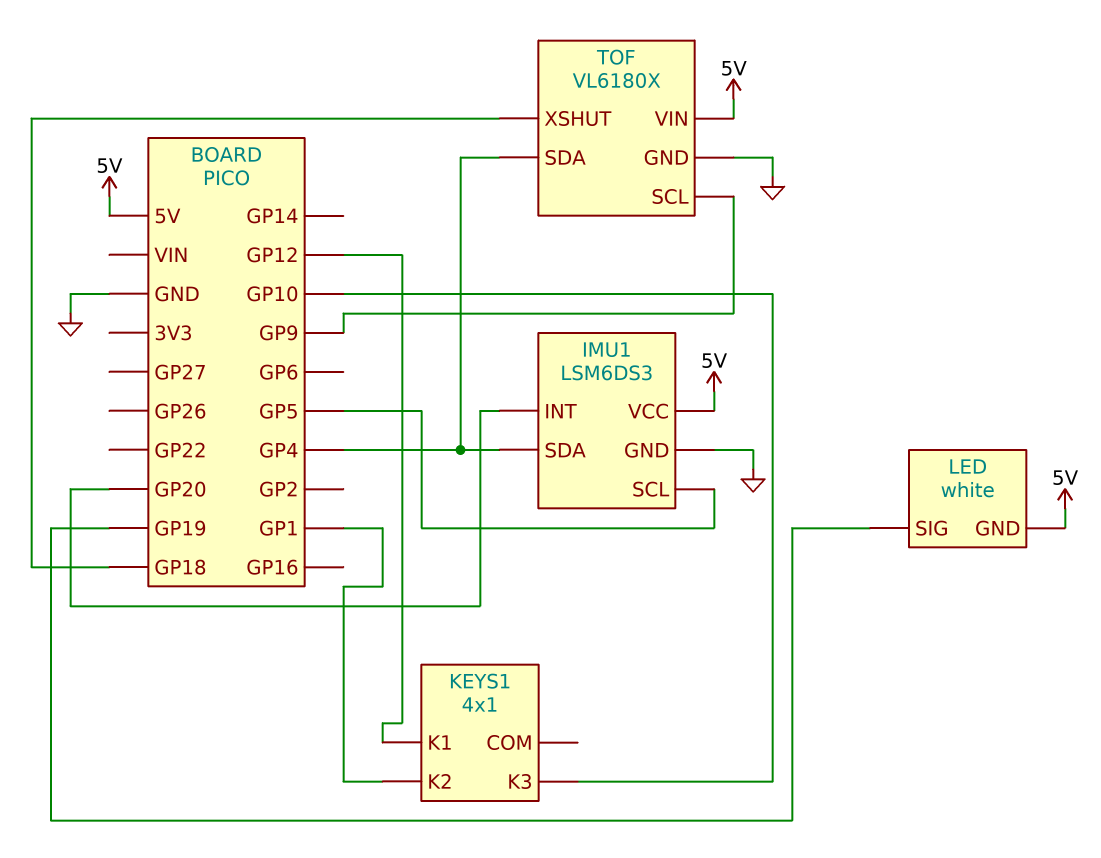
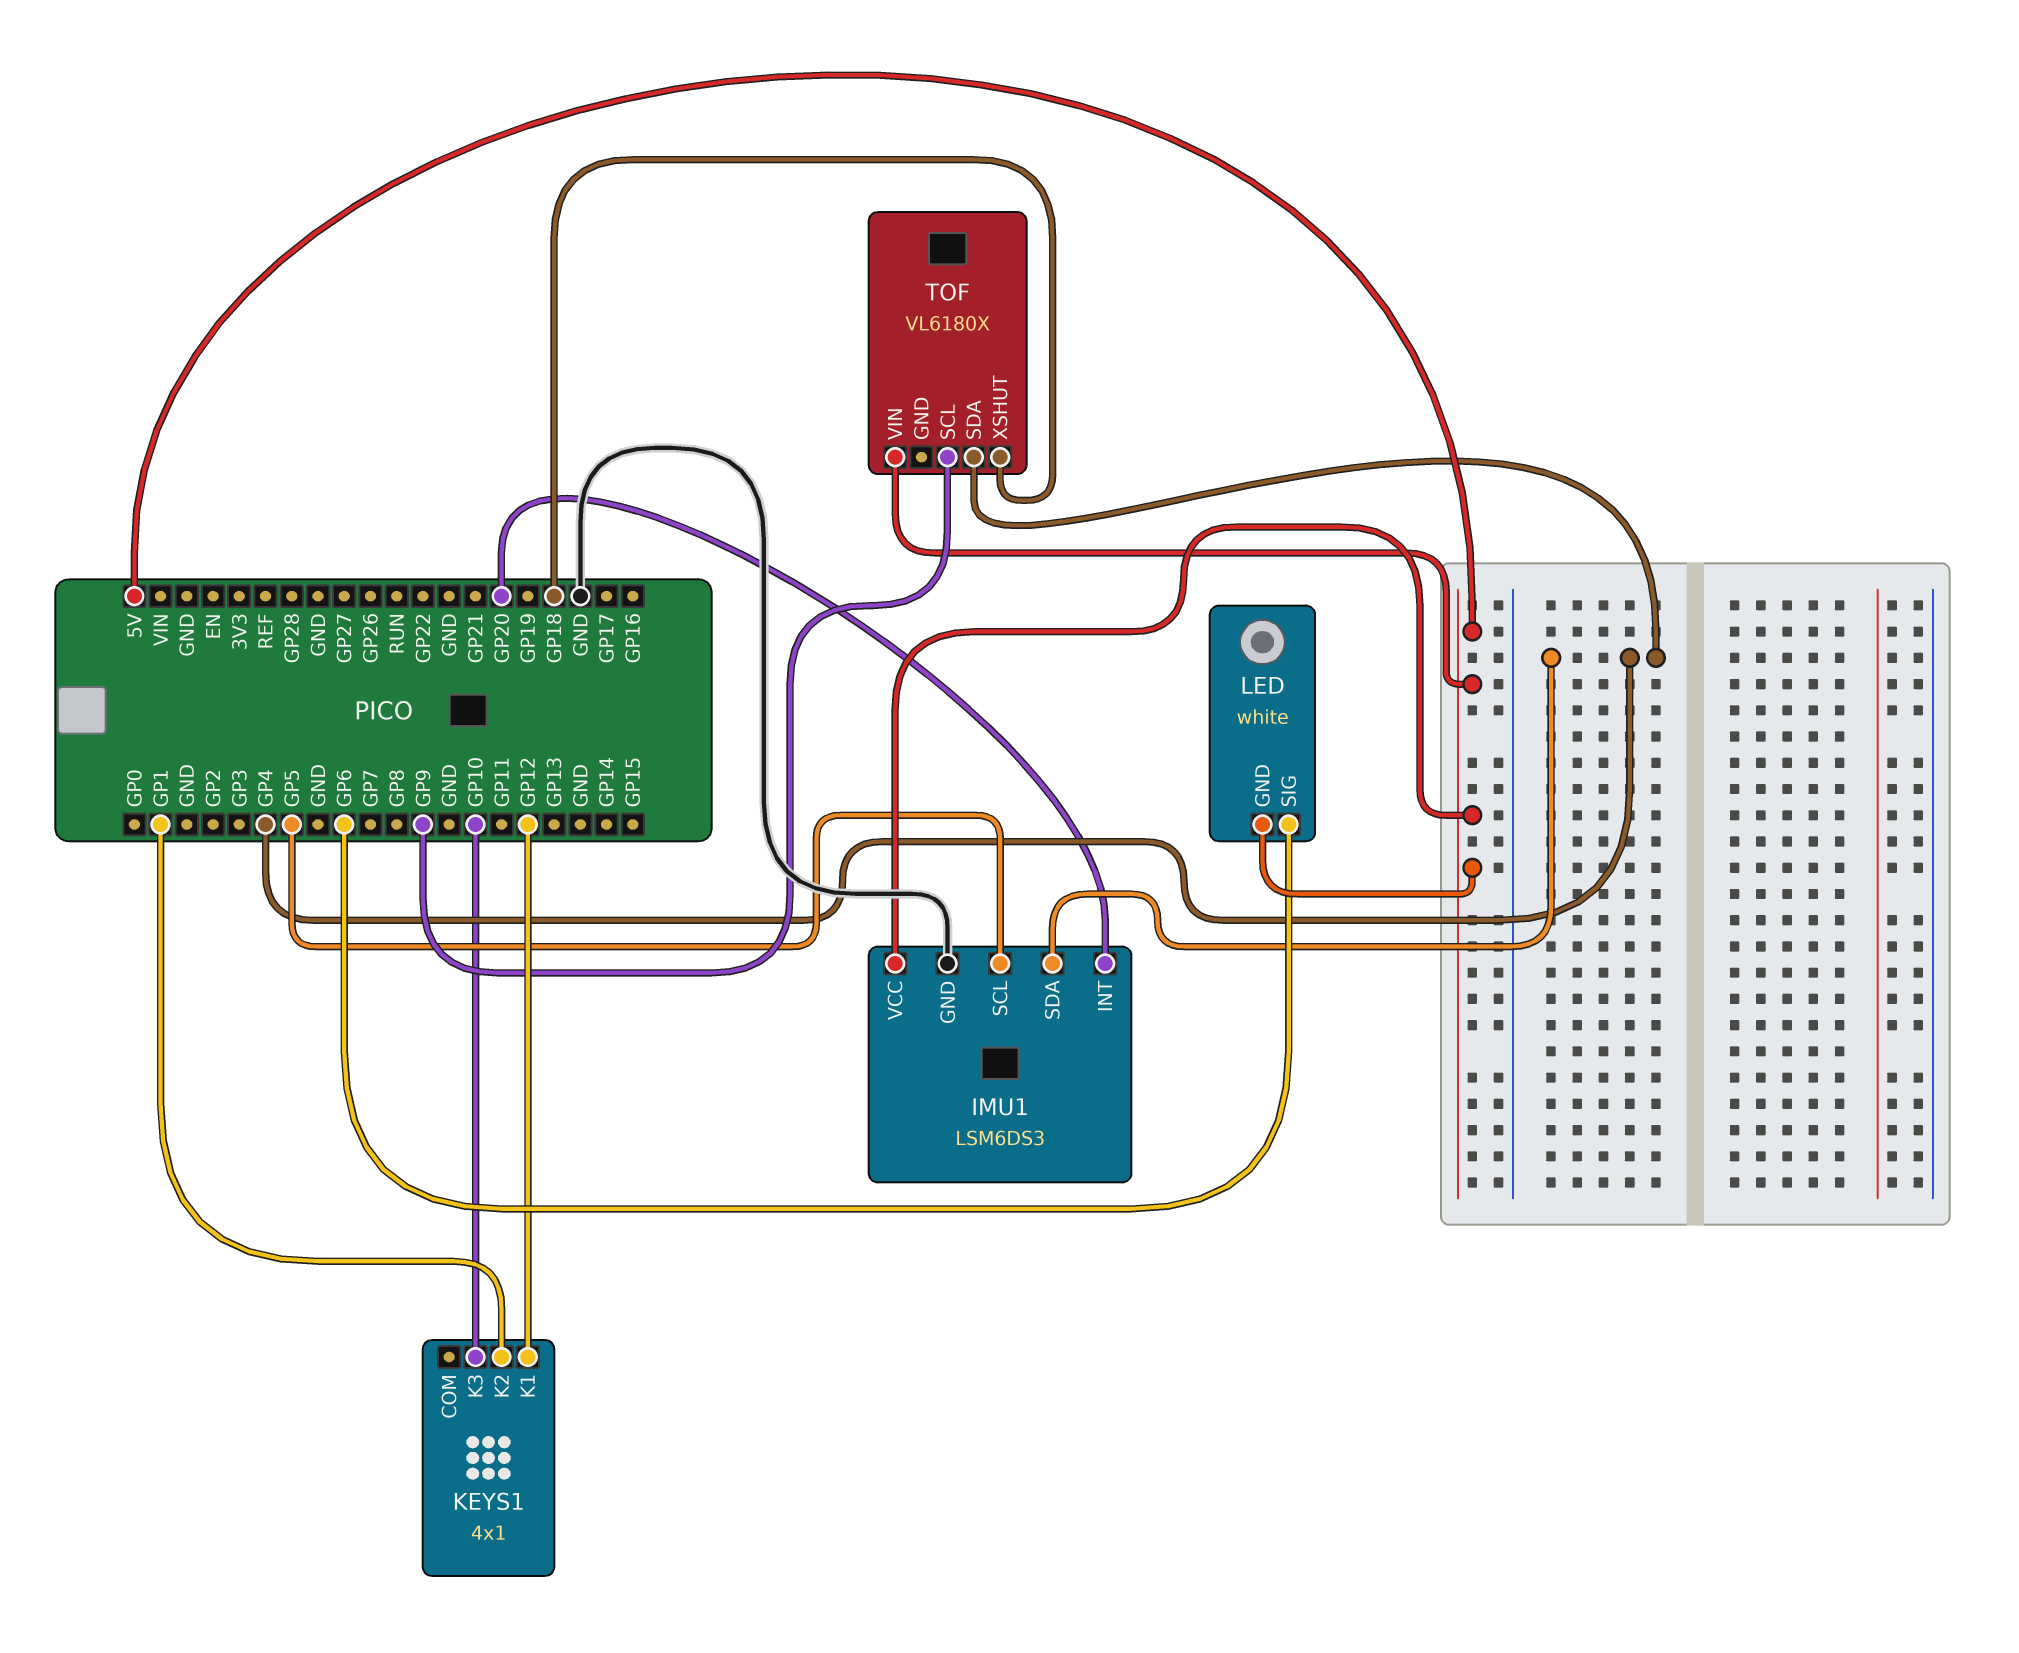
LED pin SIG: GP19 -> GP6
TOF pin GND: GND -> none

